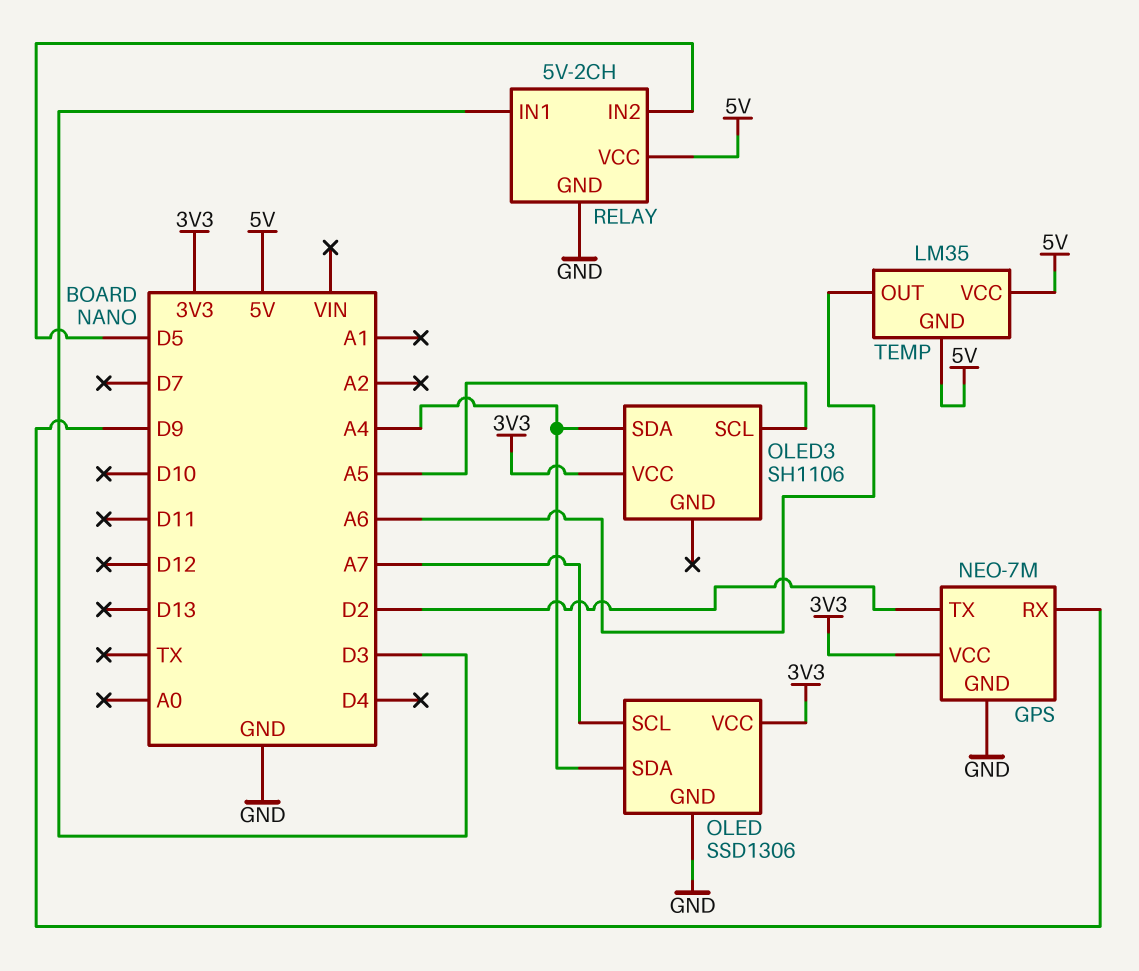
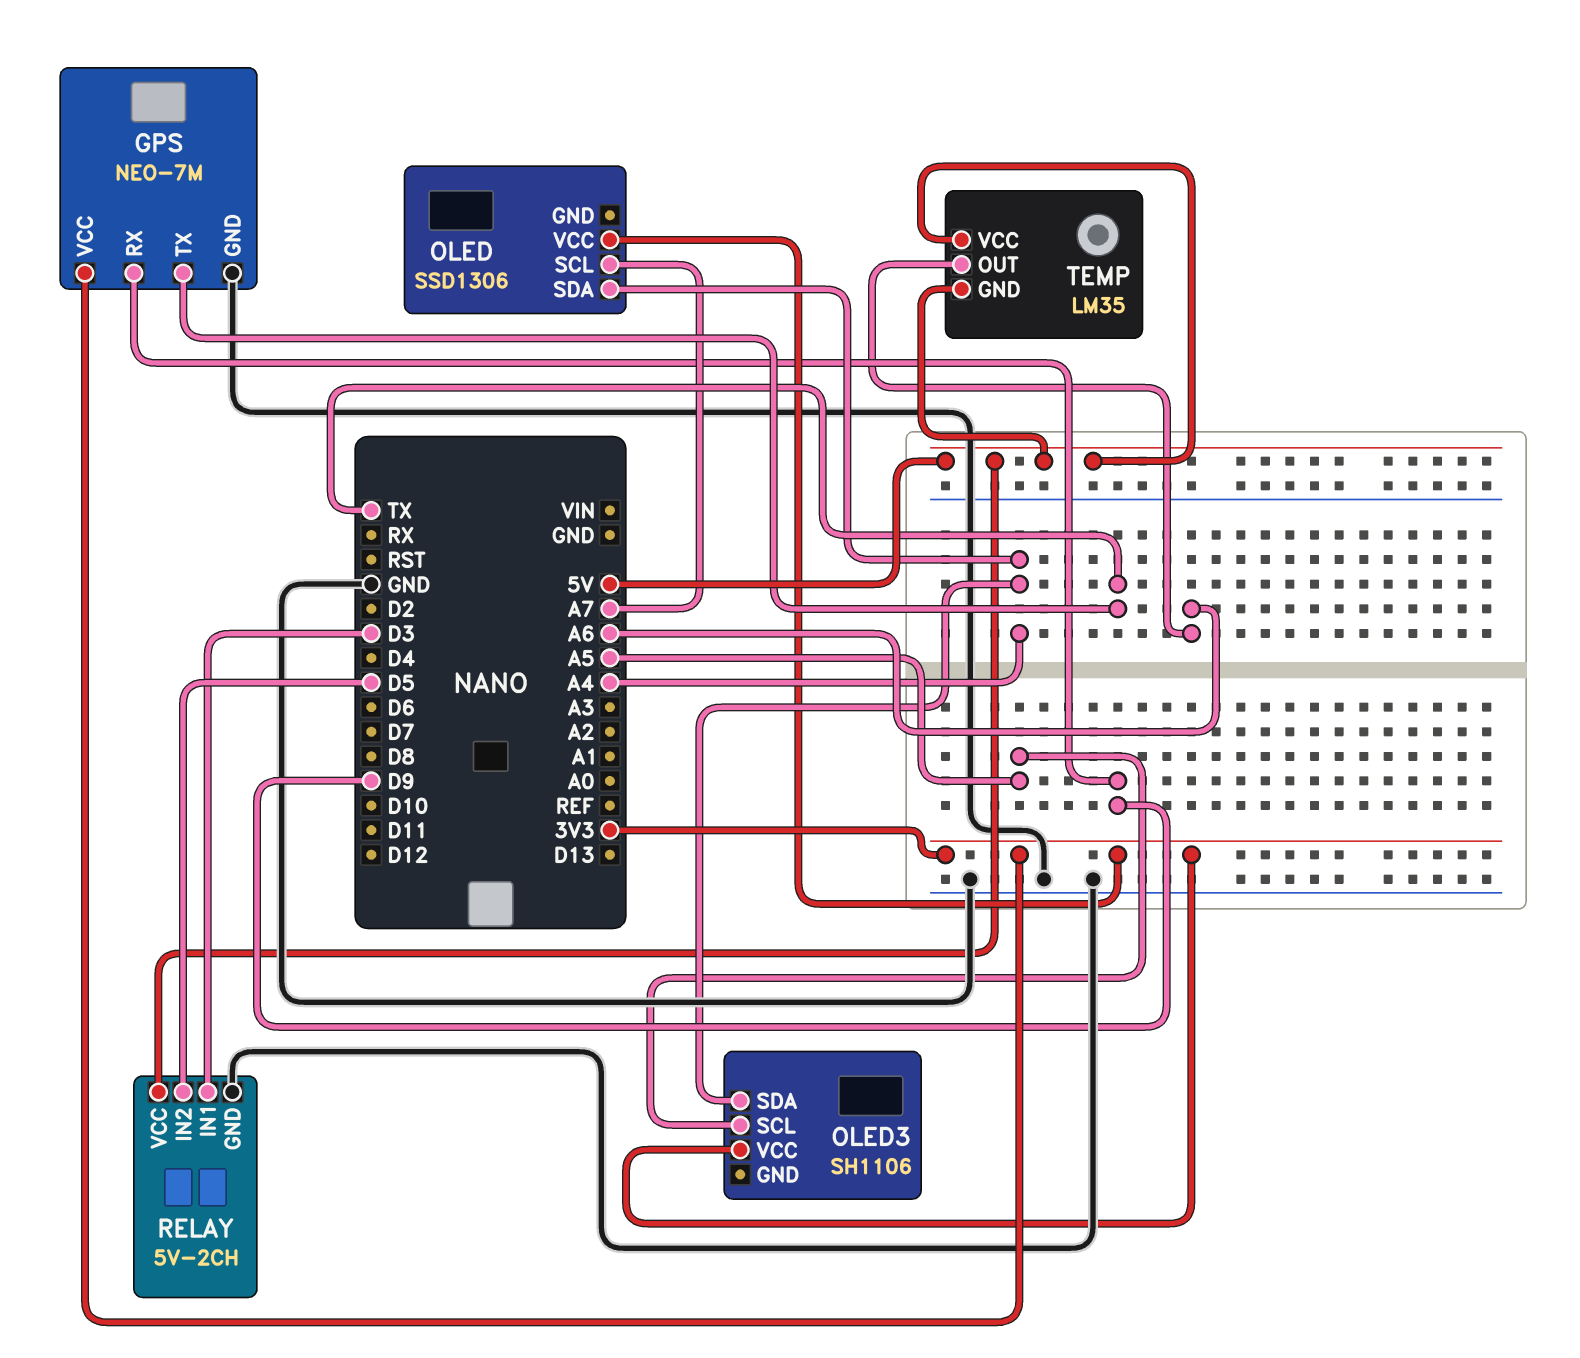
GPS pin TX: D2 -> TX
OLED pin GND: GND -> none

